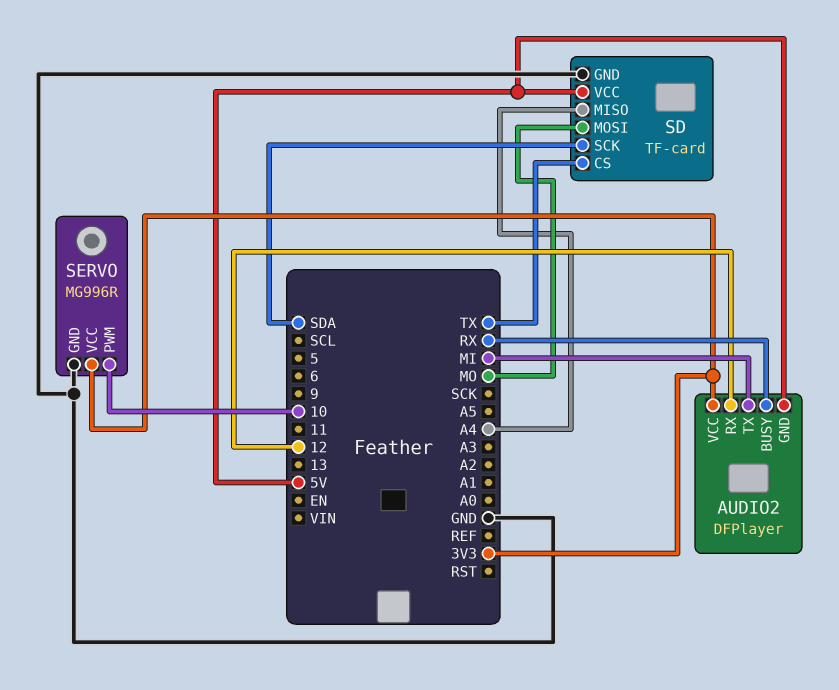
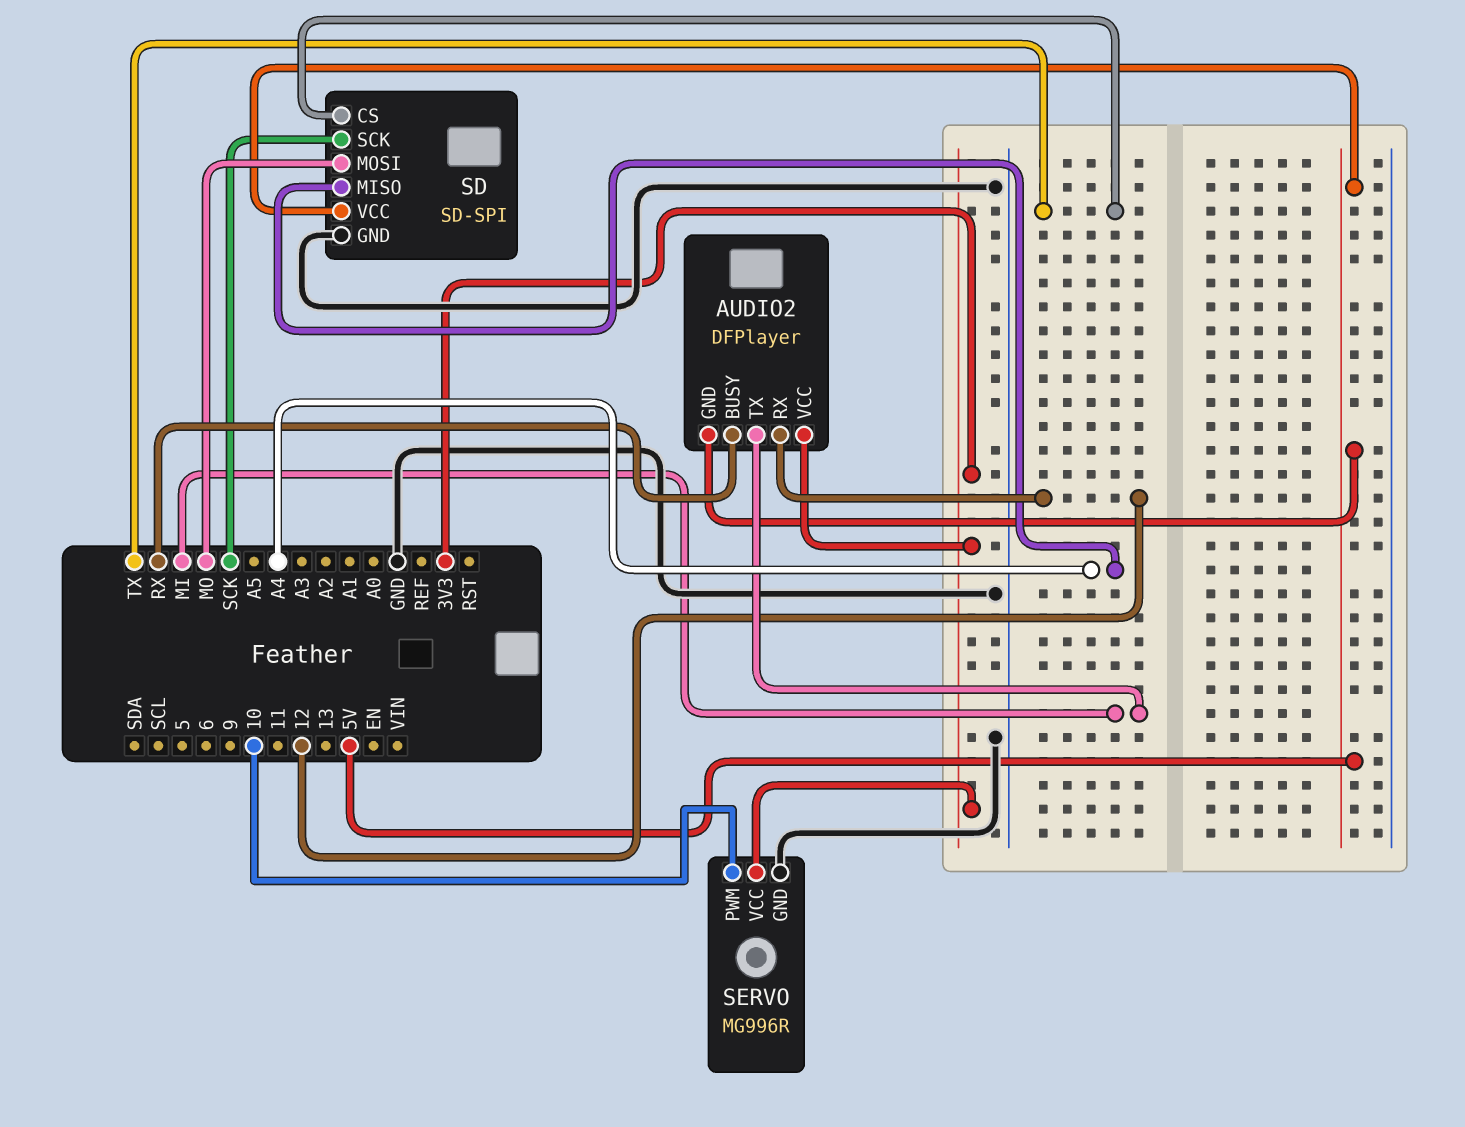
SD: TF-card -> SD-SPI
SD pin SCK: SDA -> SCK

